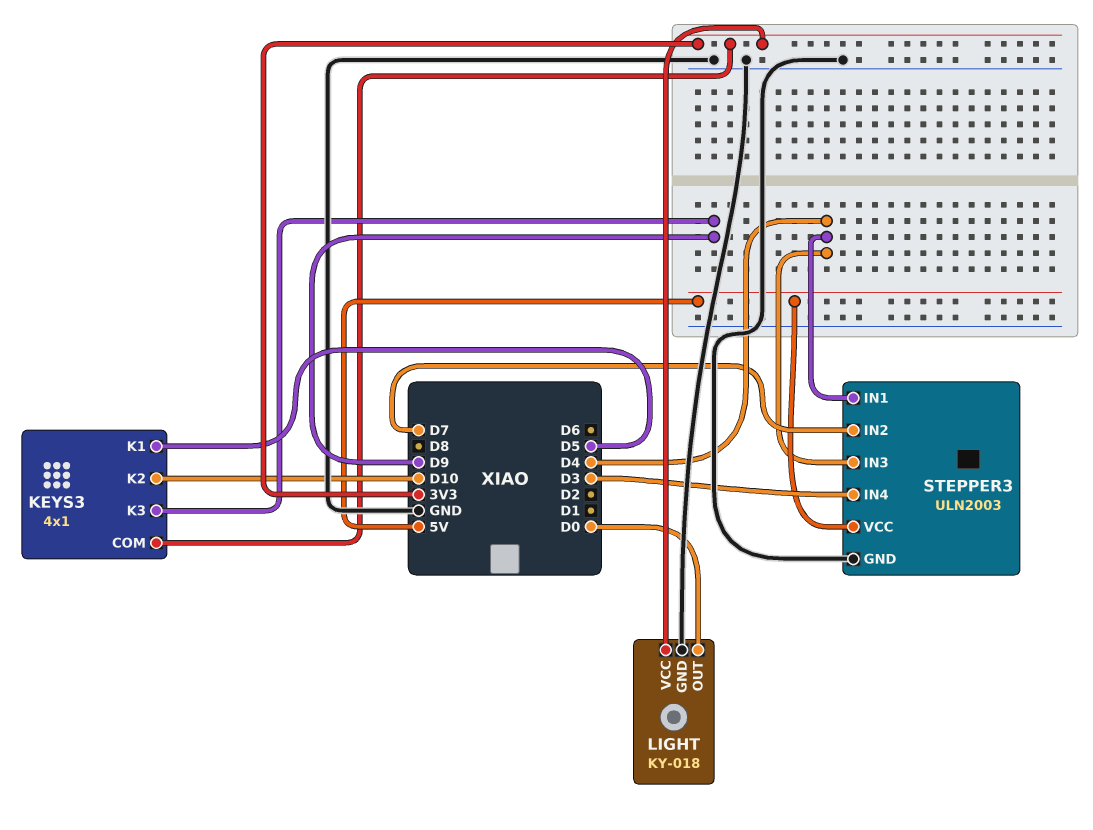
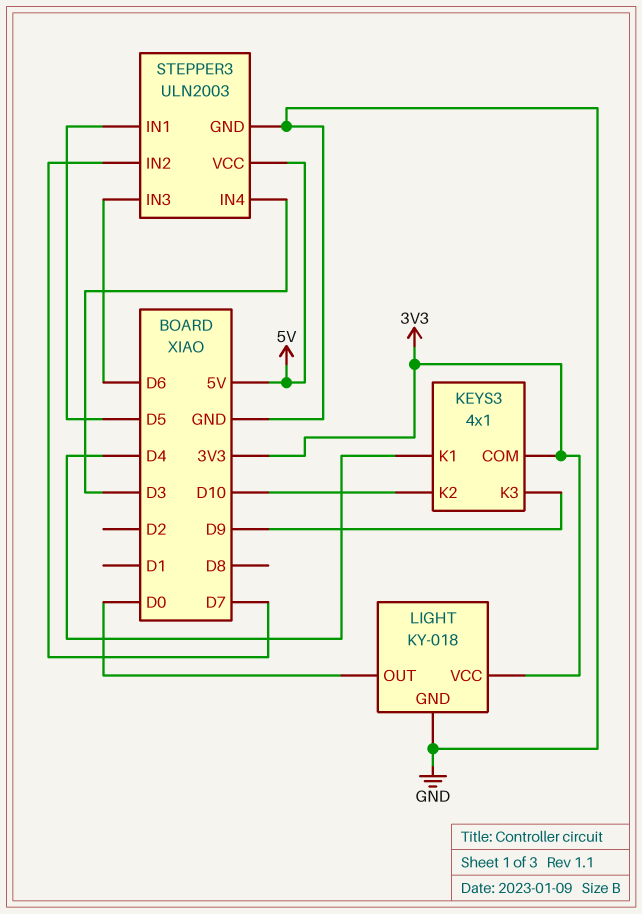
KEYS3 pin K1: D5 -> D4
STEPPER3 pin IN1: D4 -> D5
STEPPER3 pin IN3: D4 -> D6

